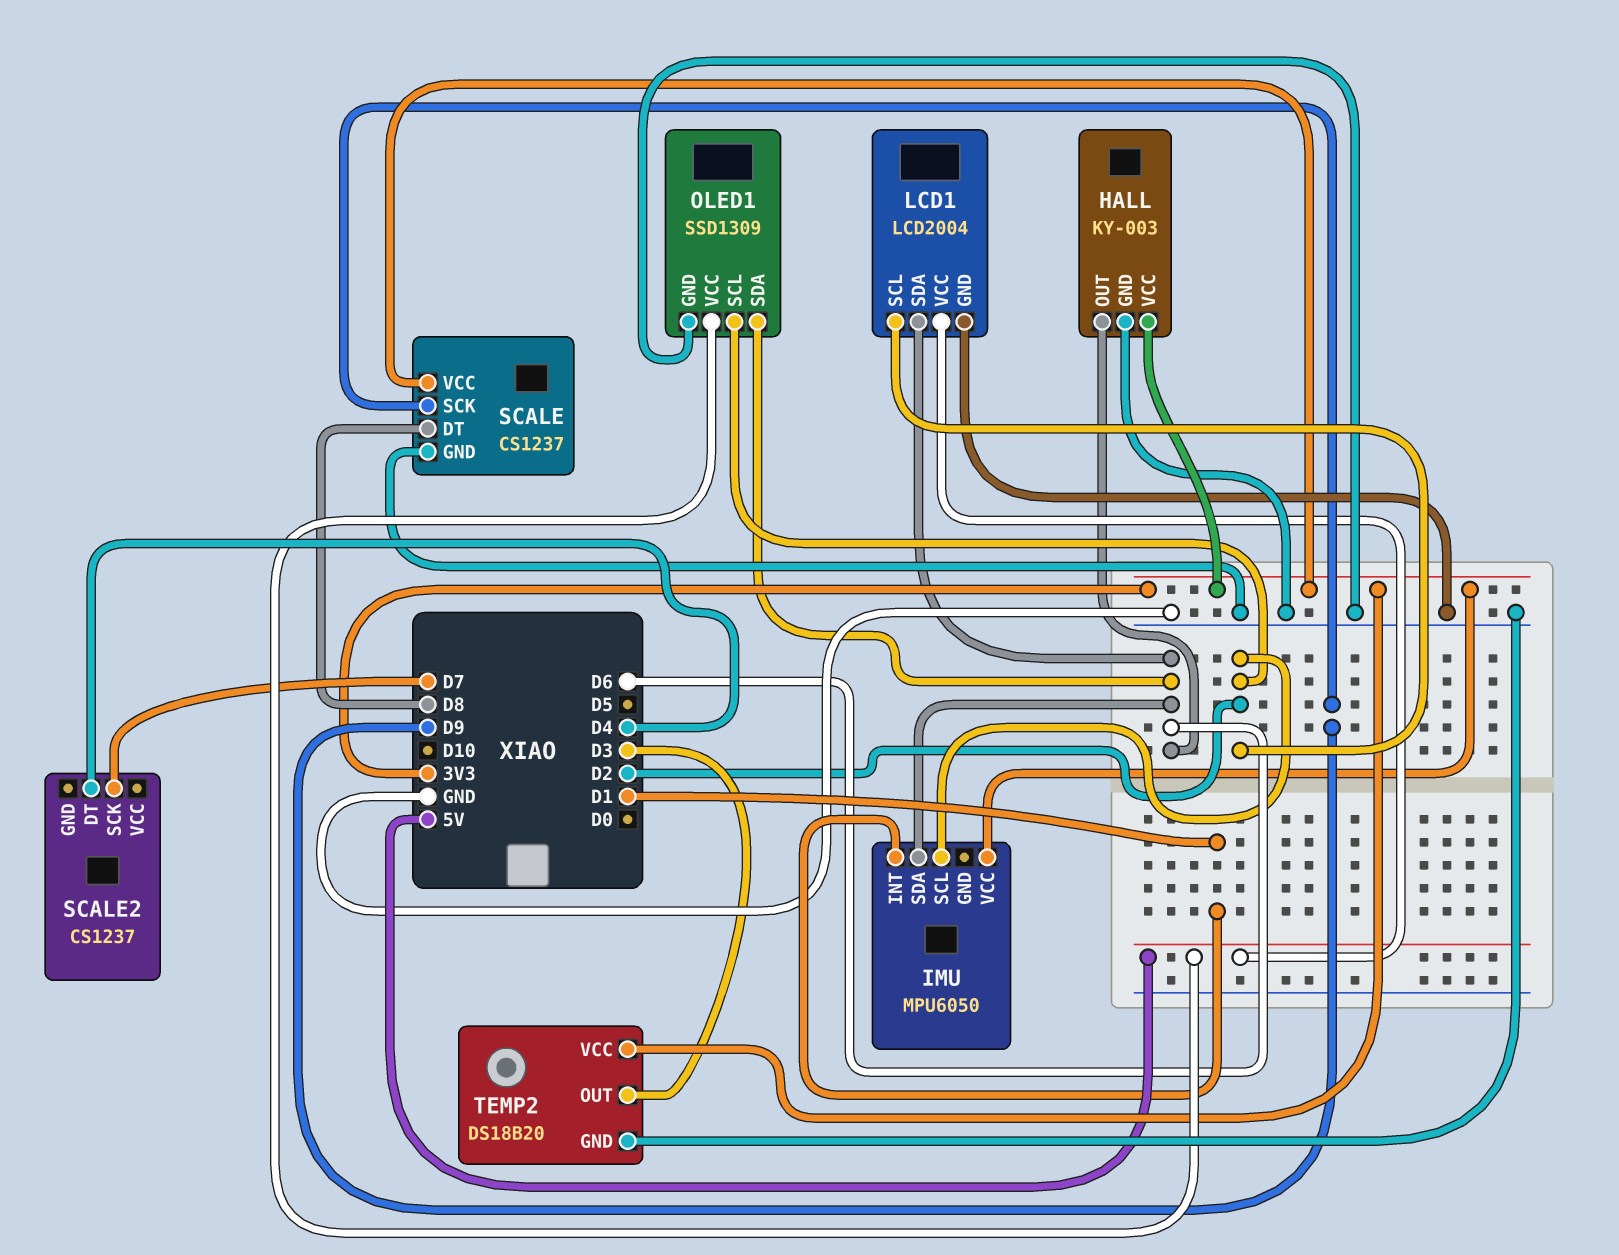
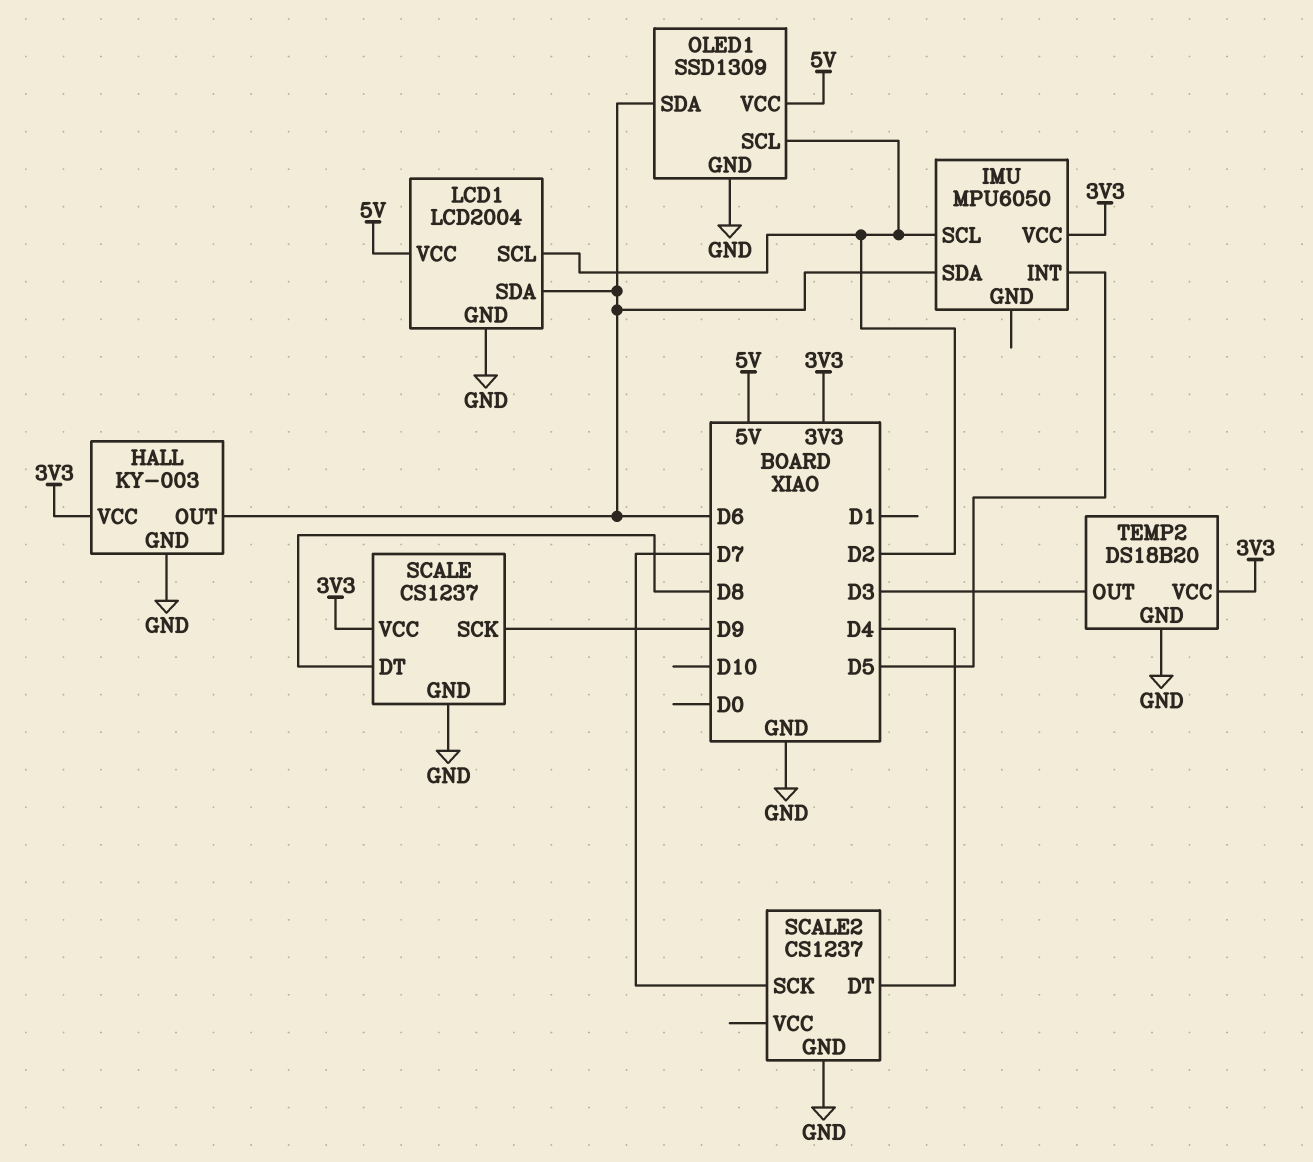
IMU pin INT: D1 -> D5
SCALE2 pin GND: none -> GND

